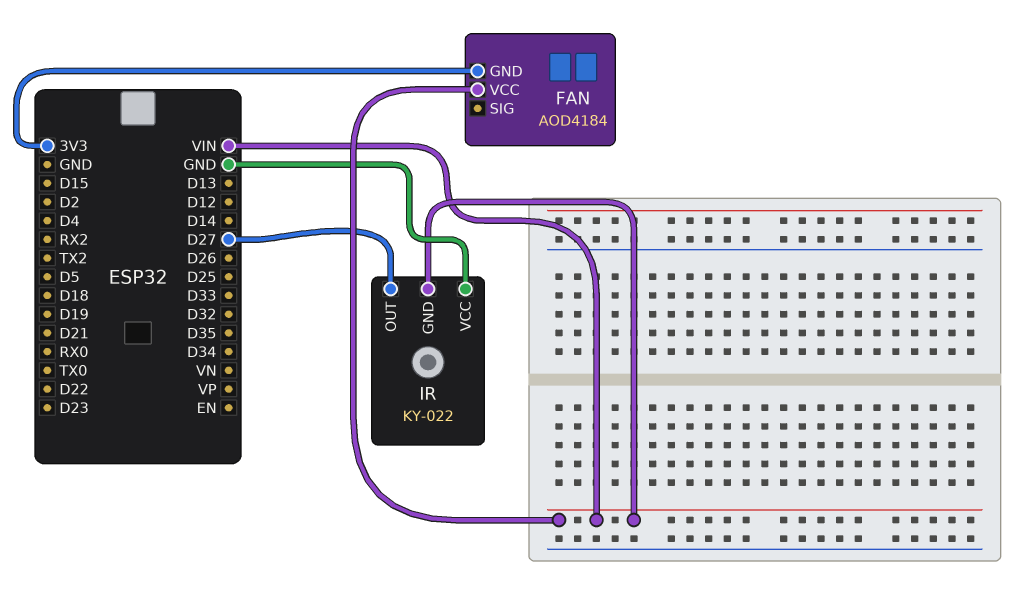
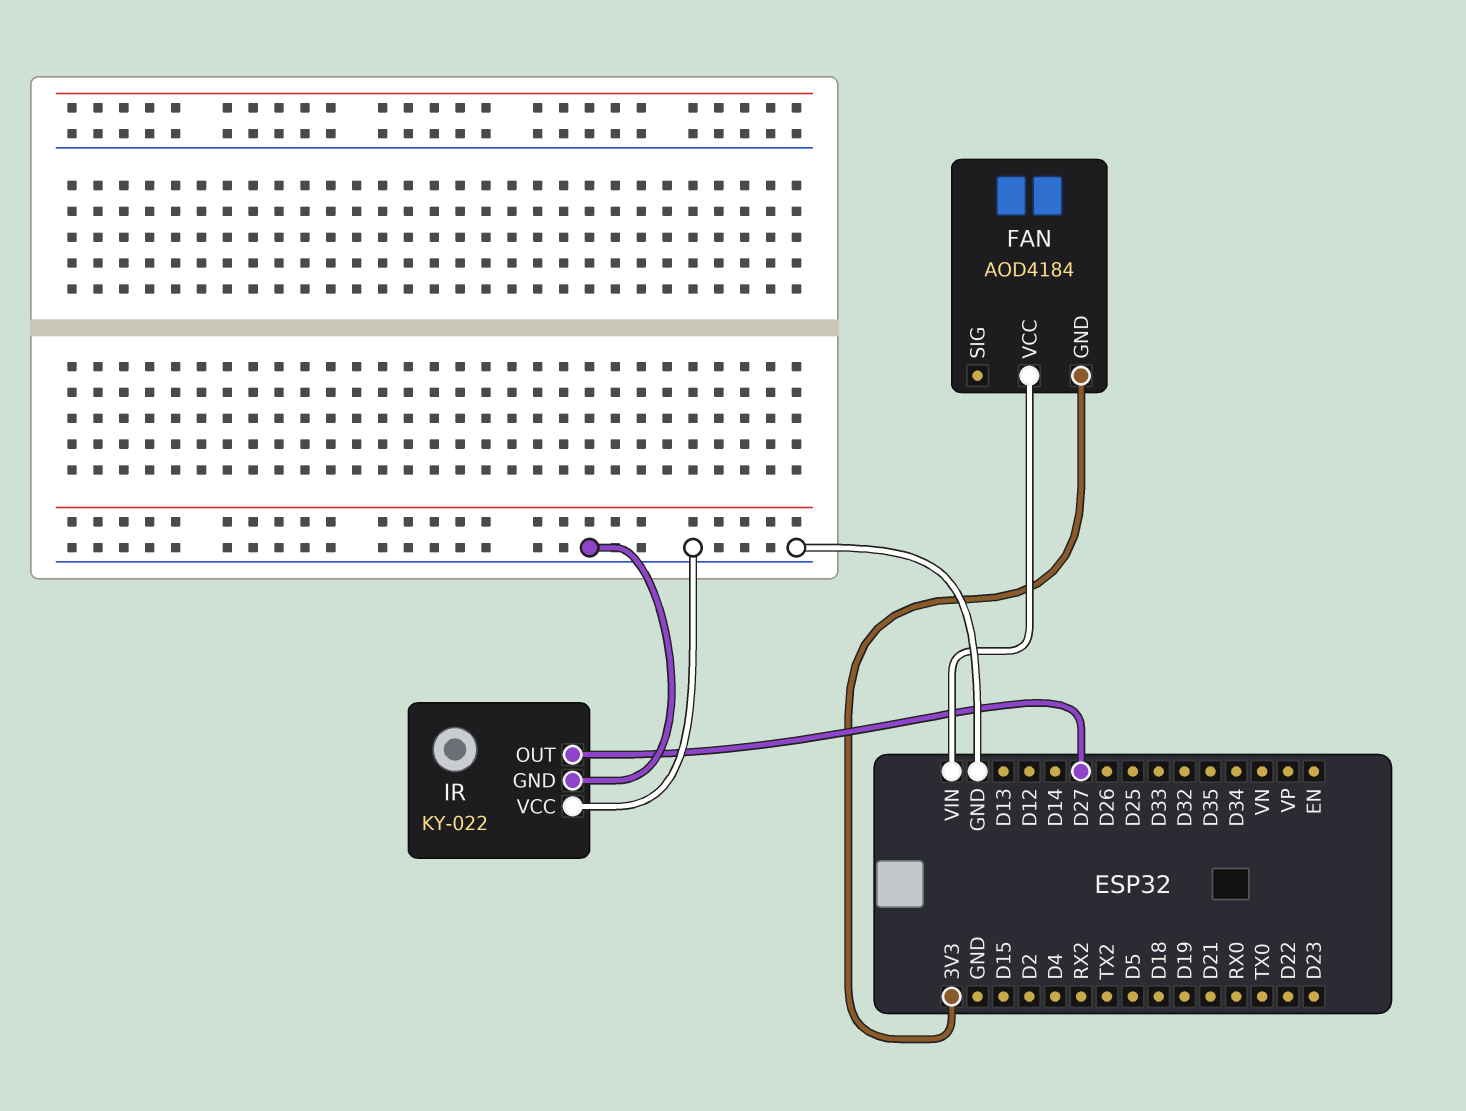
IR pin GND: VIN -> GND

